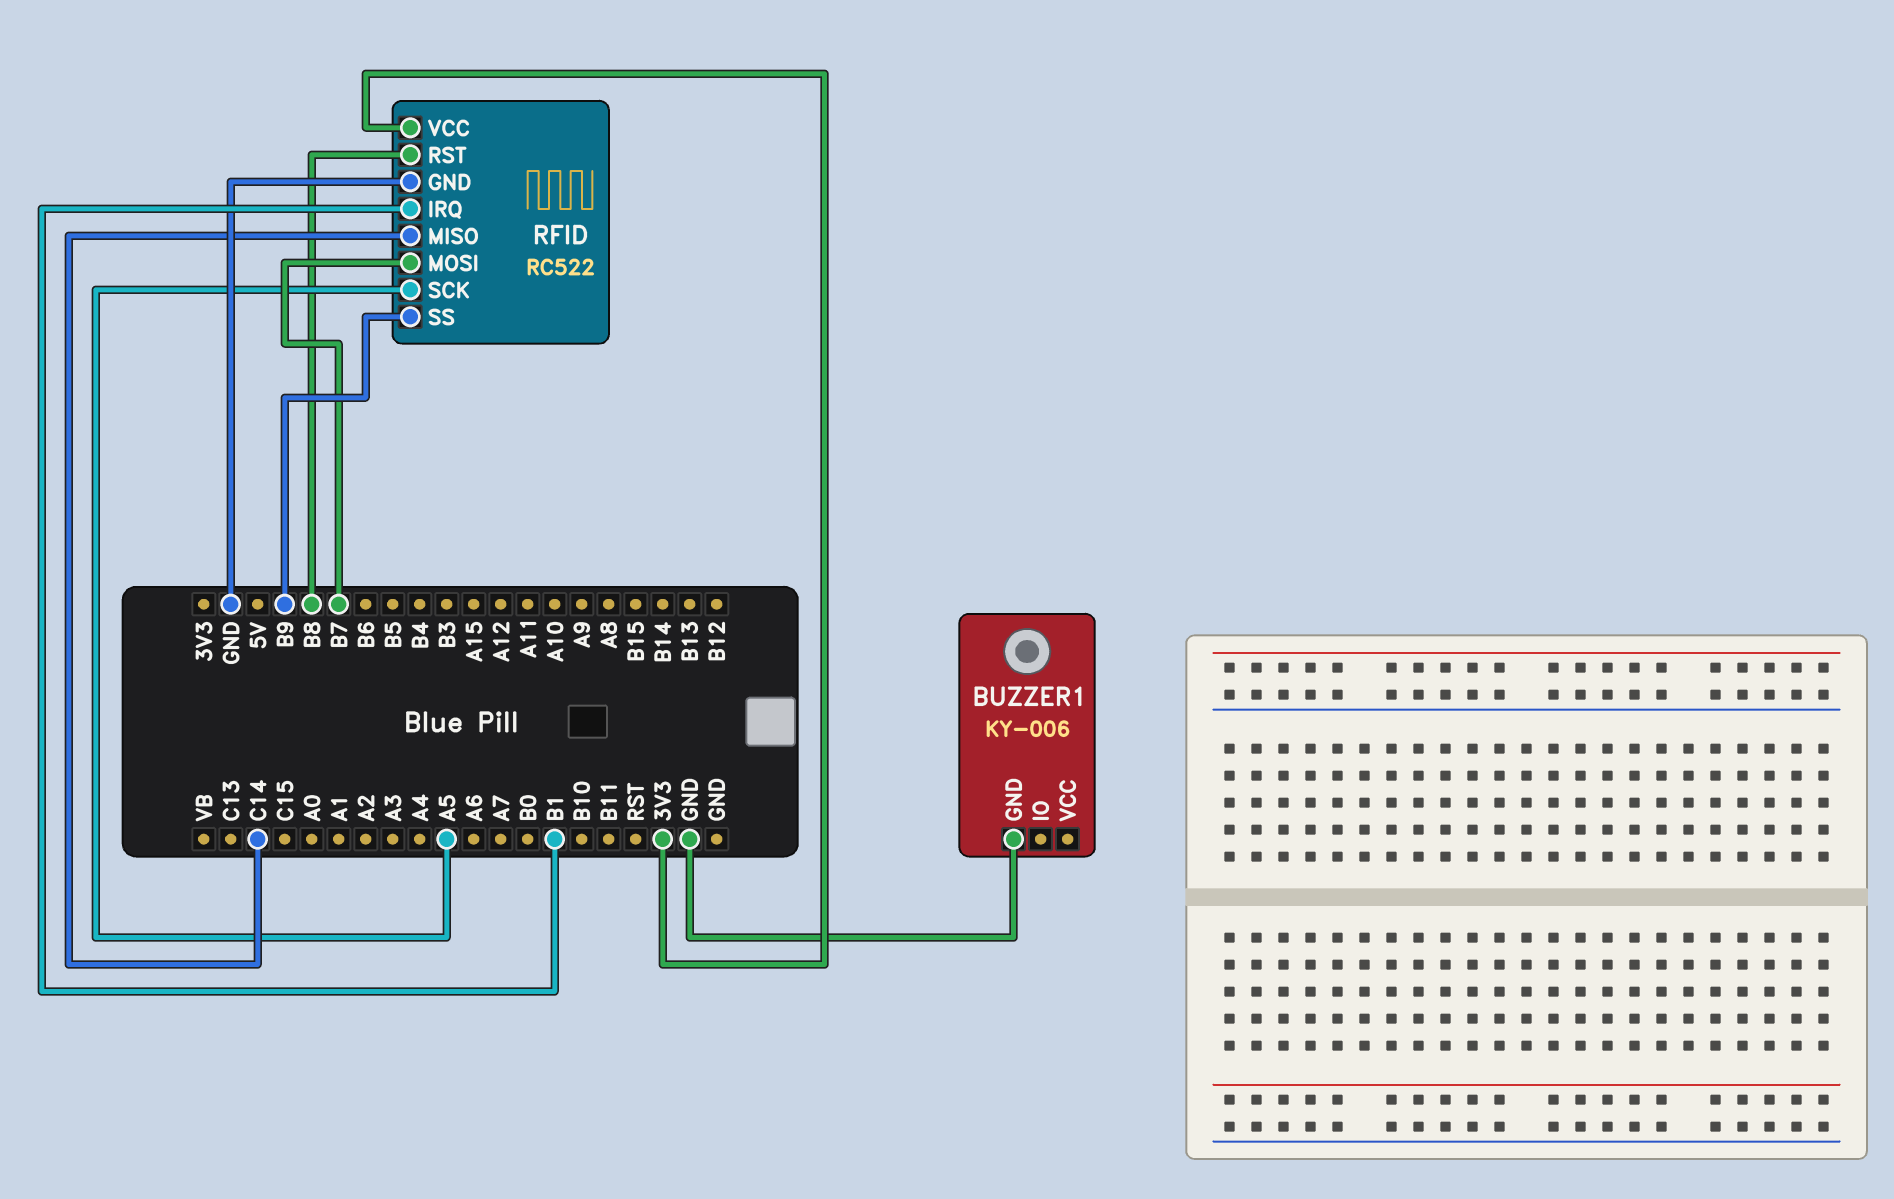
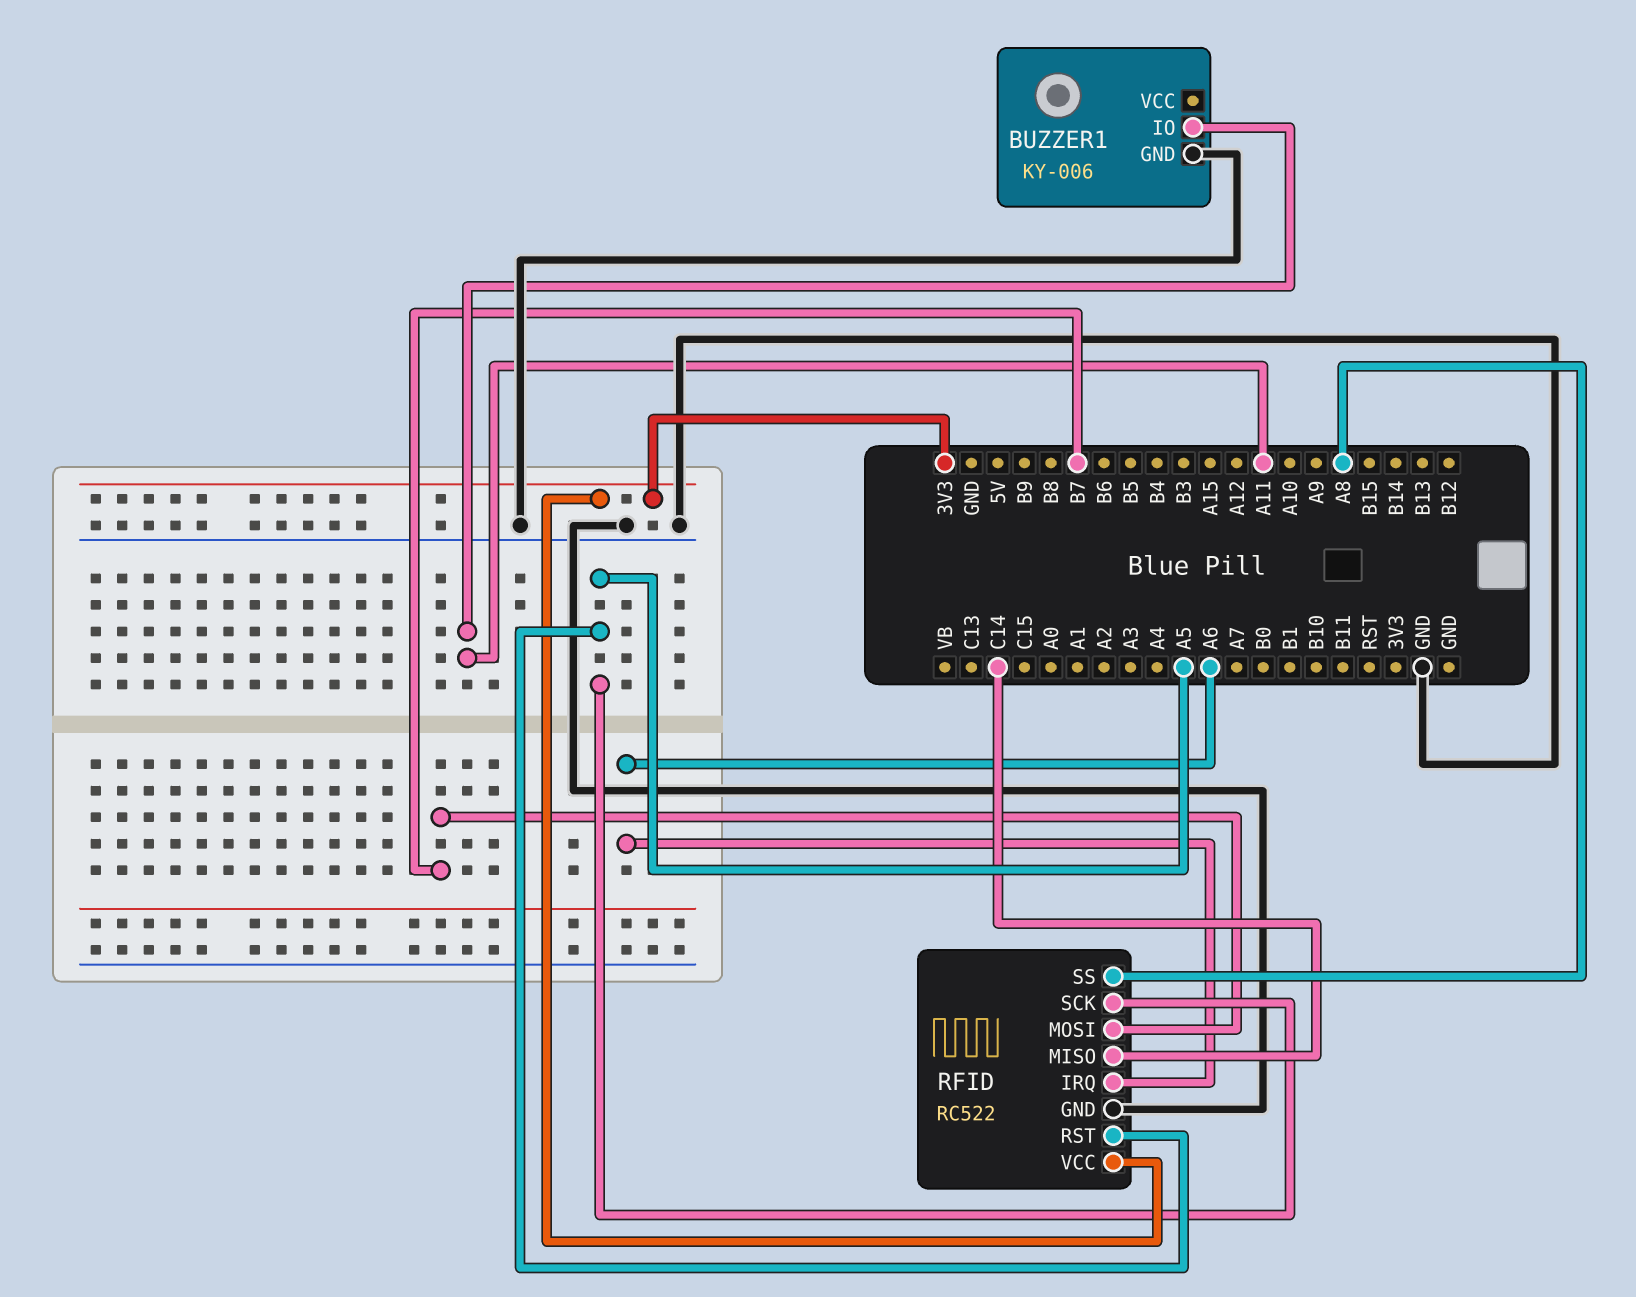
BUZZER1 pin IO: none -> A11
RFID pin IRQ: B1 -> A6
RFID pin RST: B8 -> A5
RFID pin SS: B9 -> A8

